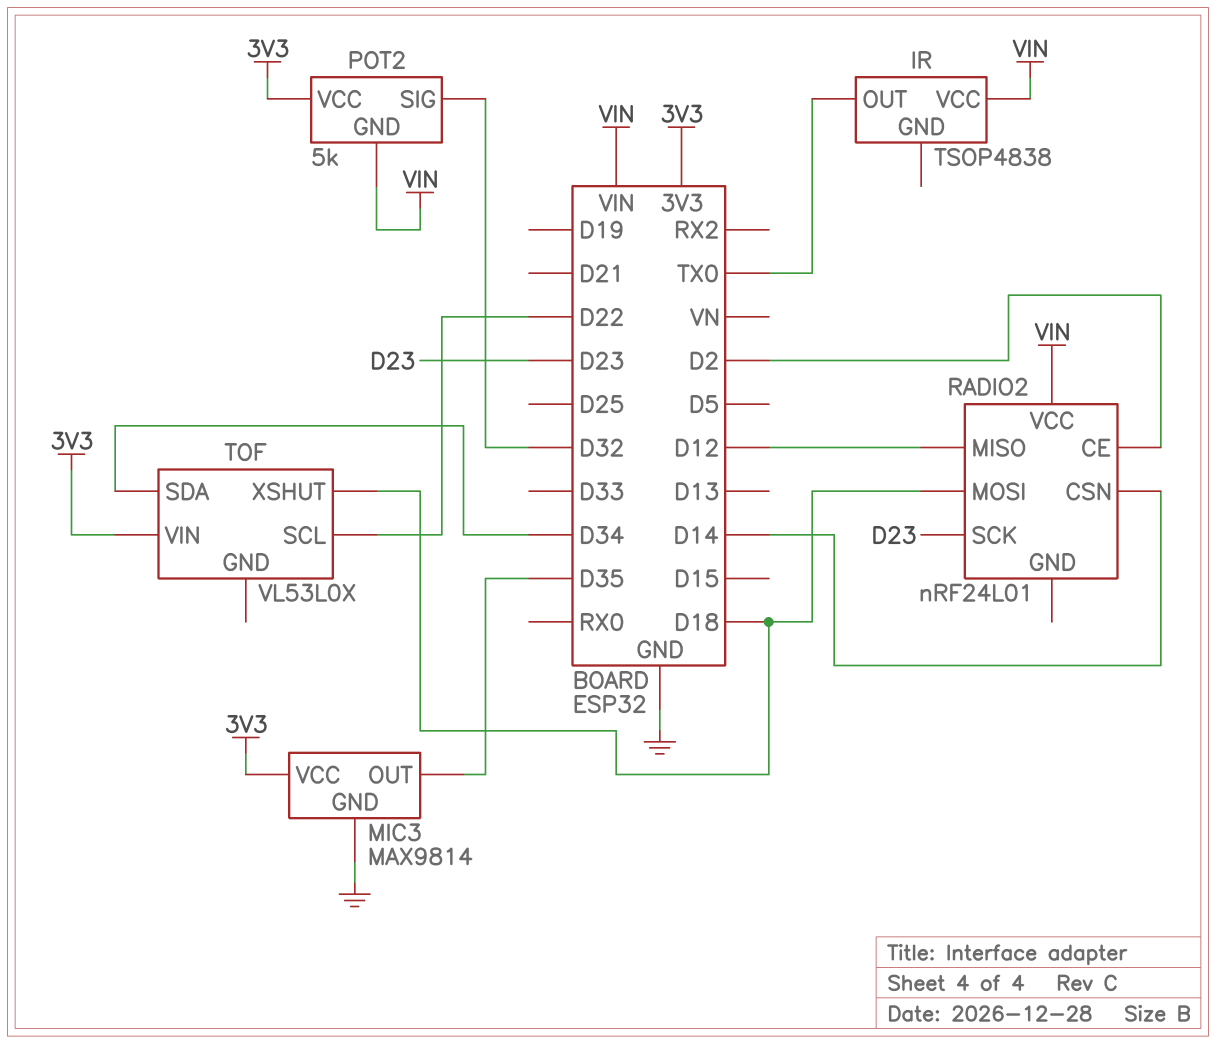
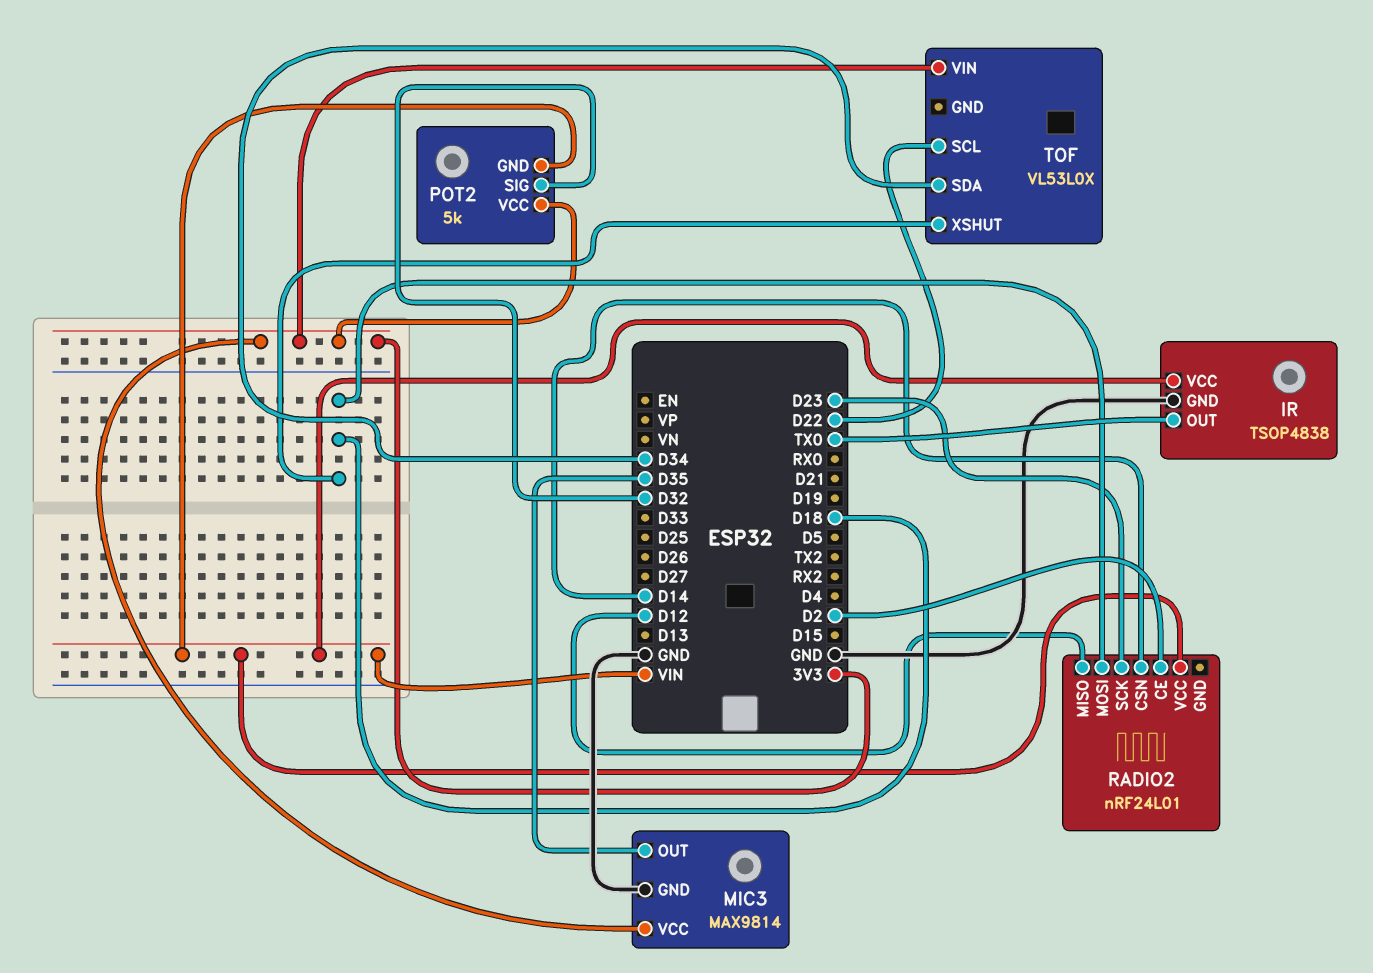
IR pin GND: none -> GND

